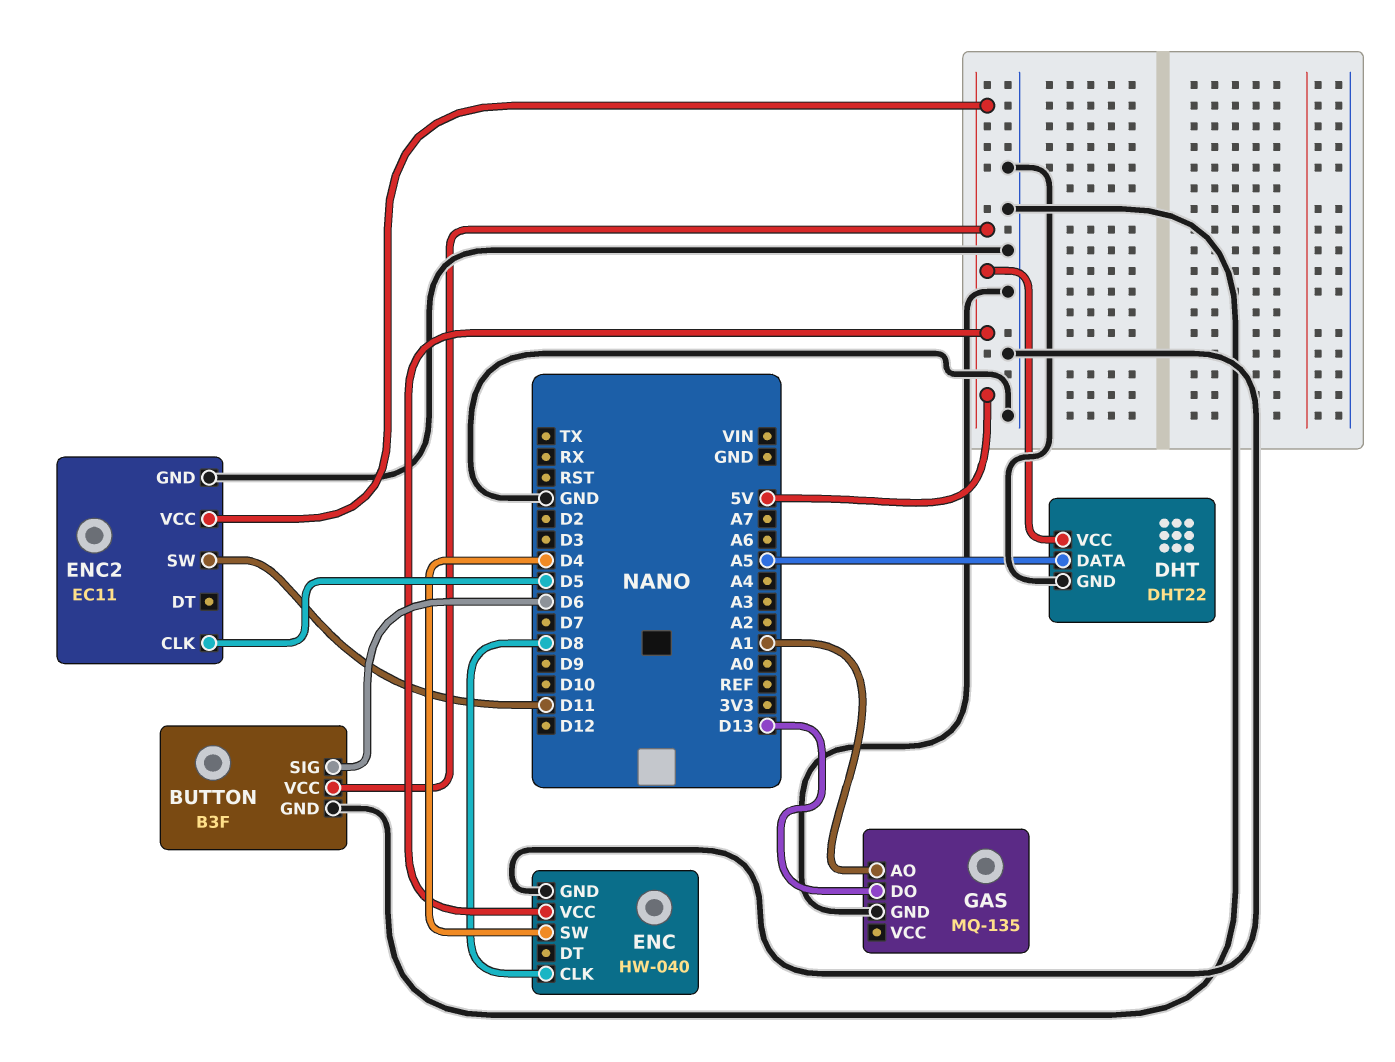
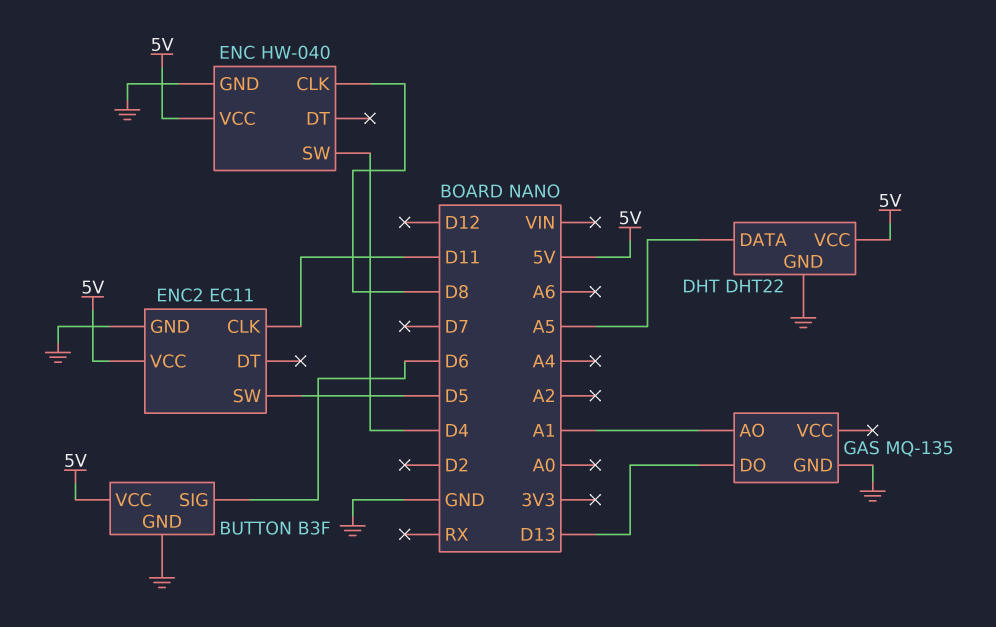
ENC2 pin CLK: D5 -> D11
ENC2 pin SW: D11 -> D5

